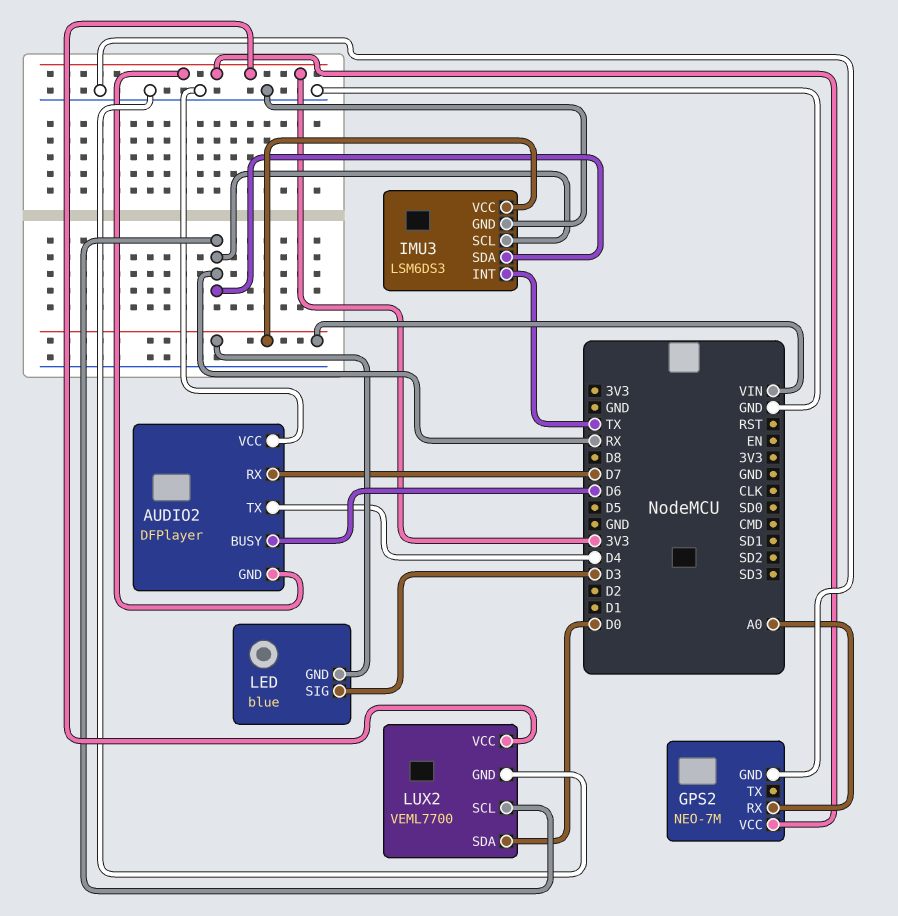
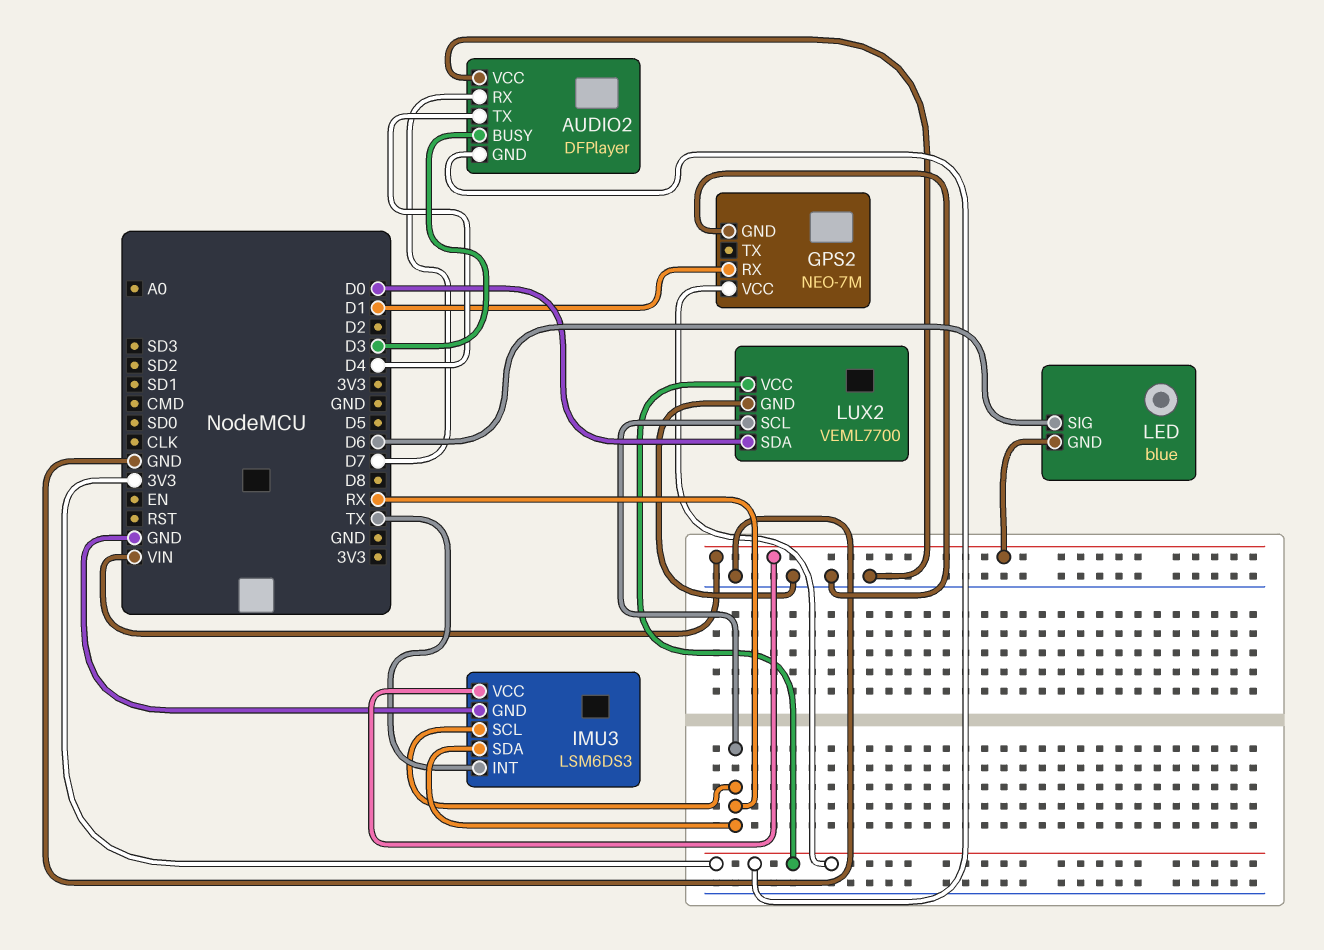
AUDIO2 pin BUSY: D6 -> D3
GPS2 pin RX: A0 -> D1
LED pin SIG: D3 -> D6

